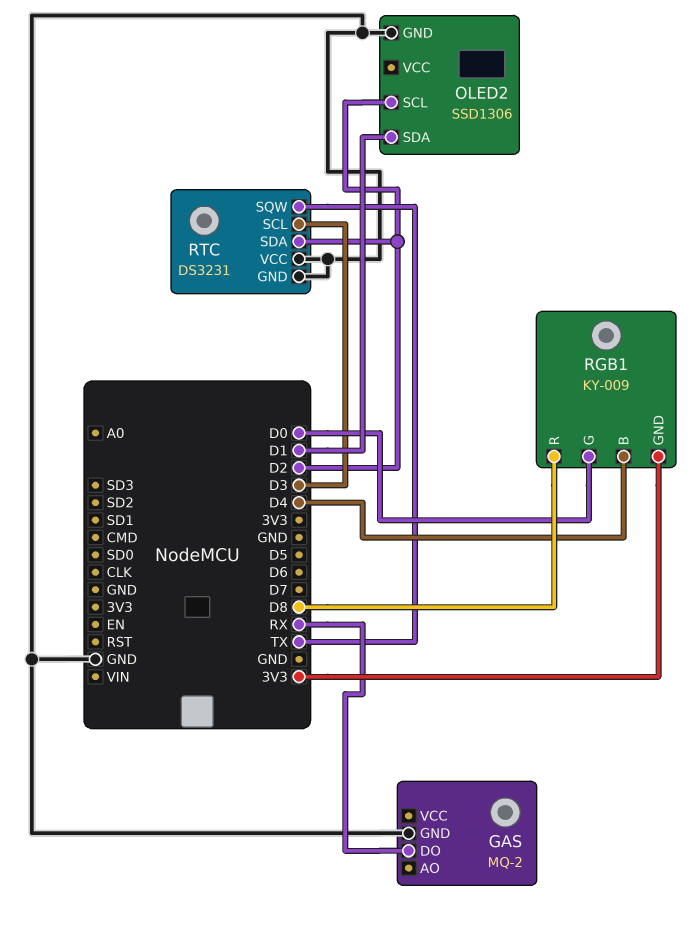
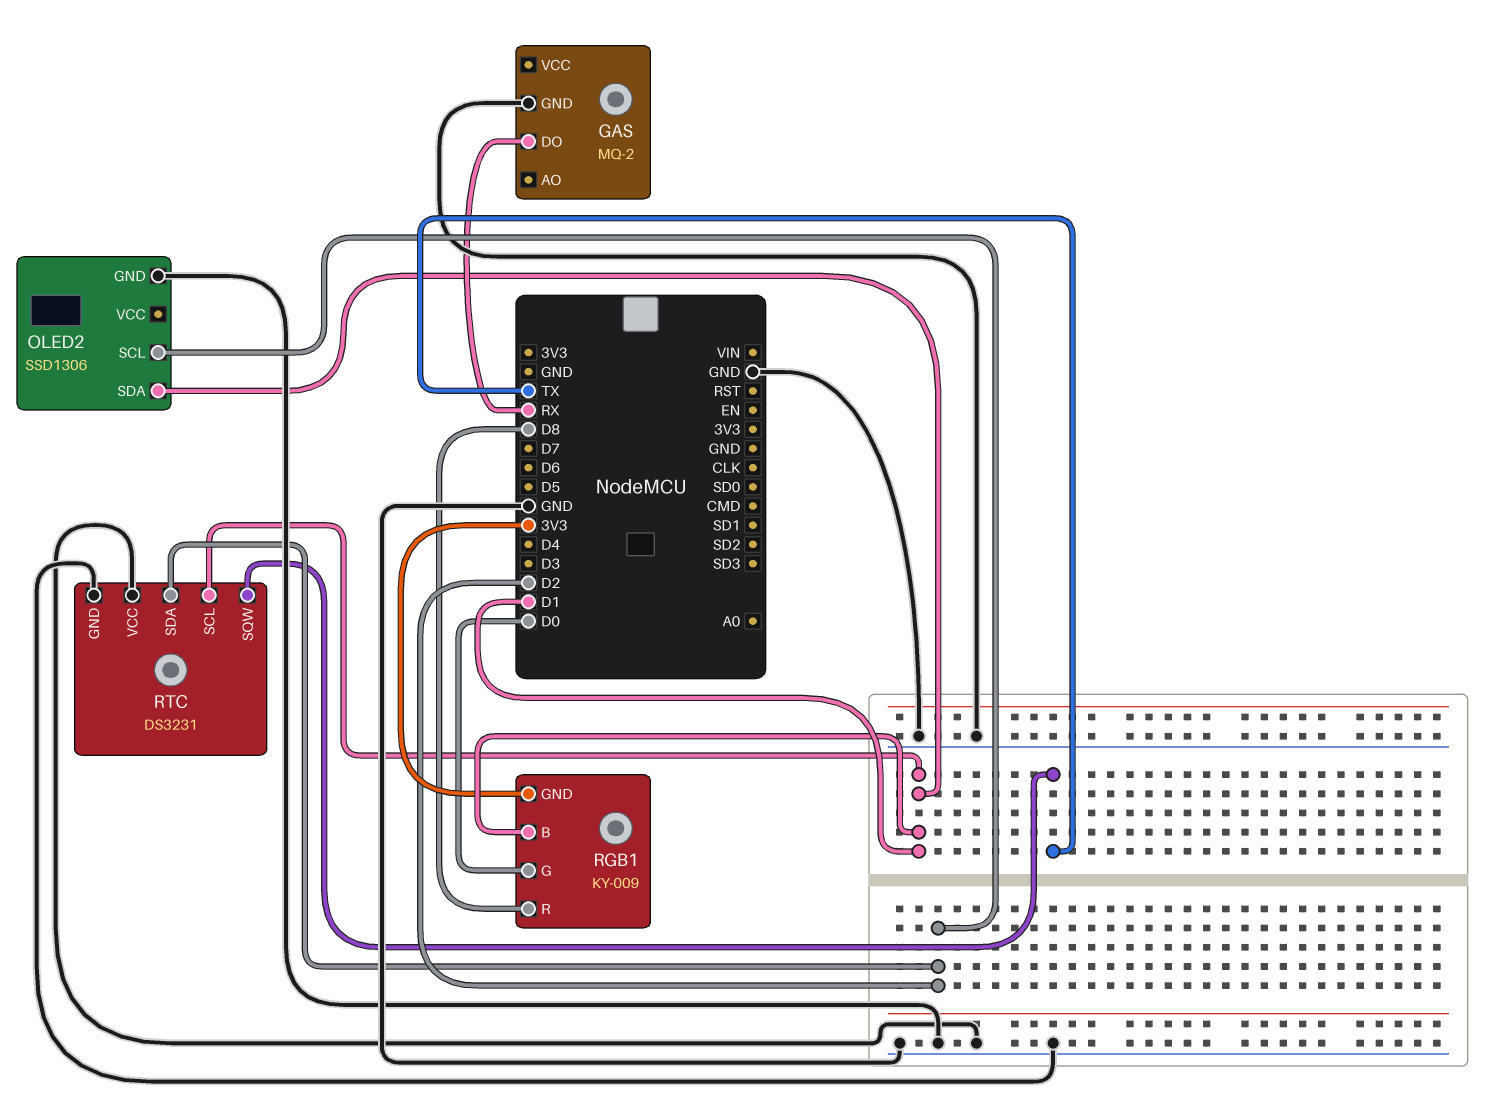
RGB1 pin B: D4 -> D1
RTC pin SCL: D3 -> D1

